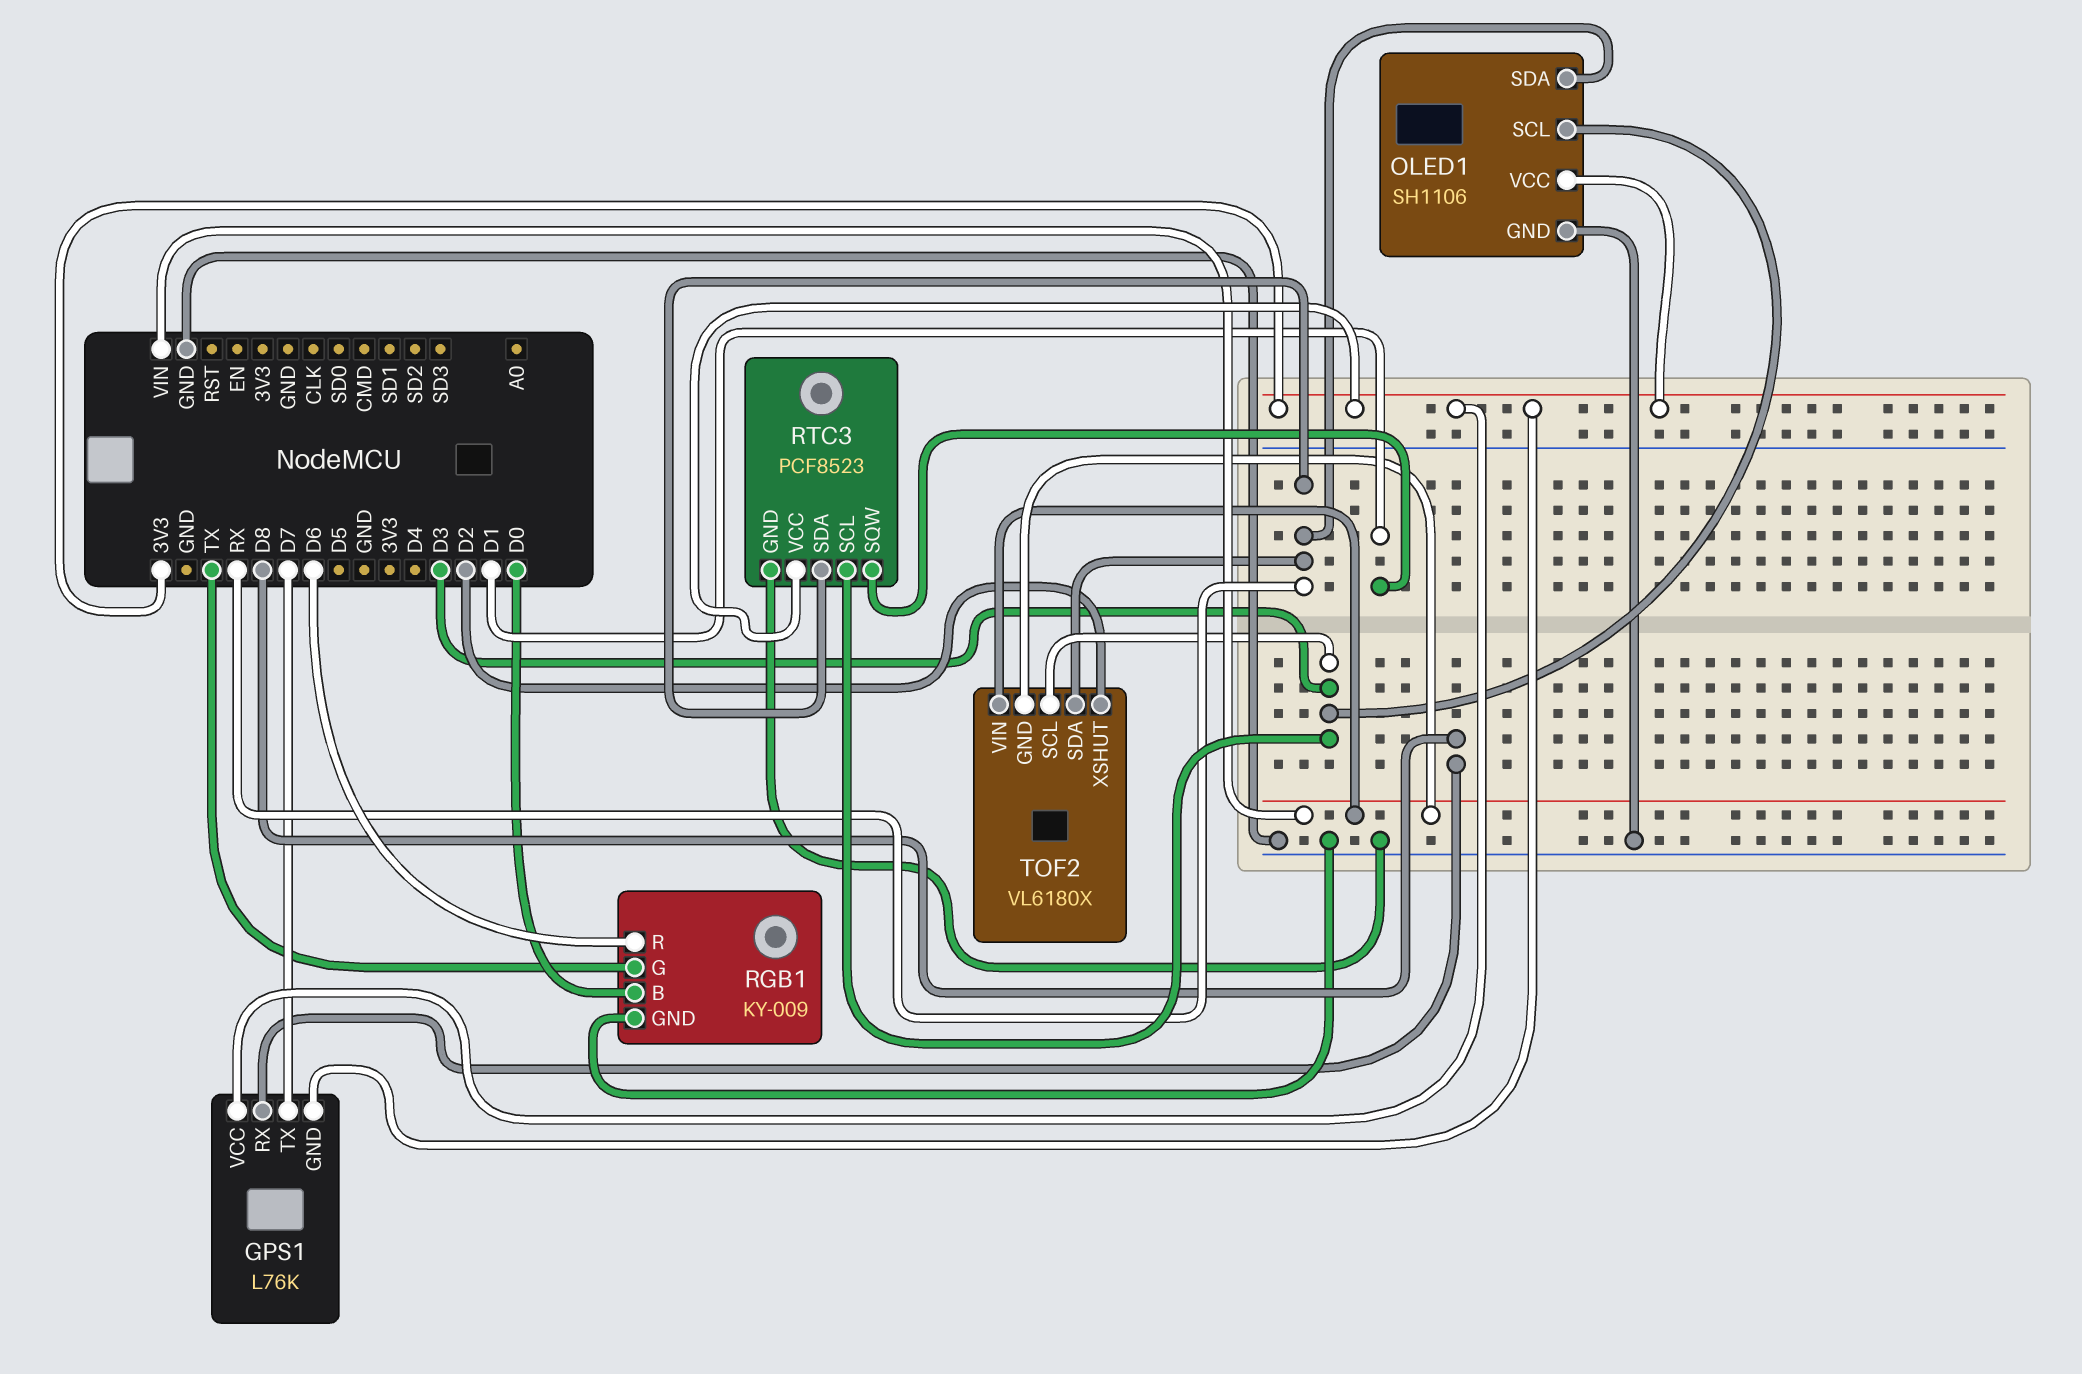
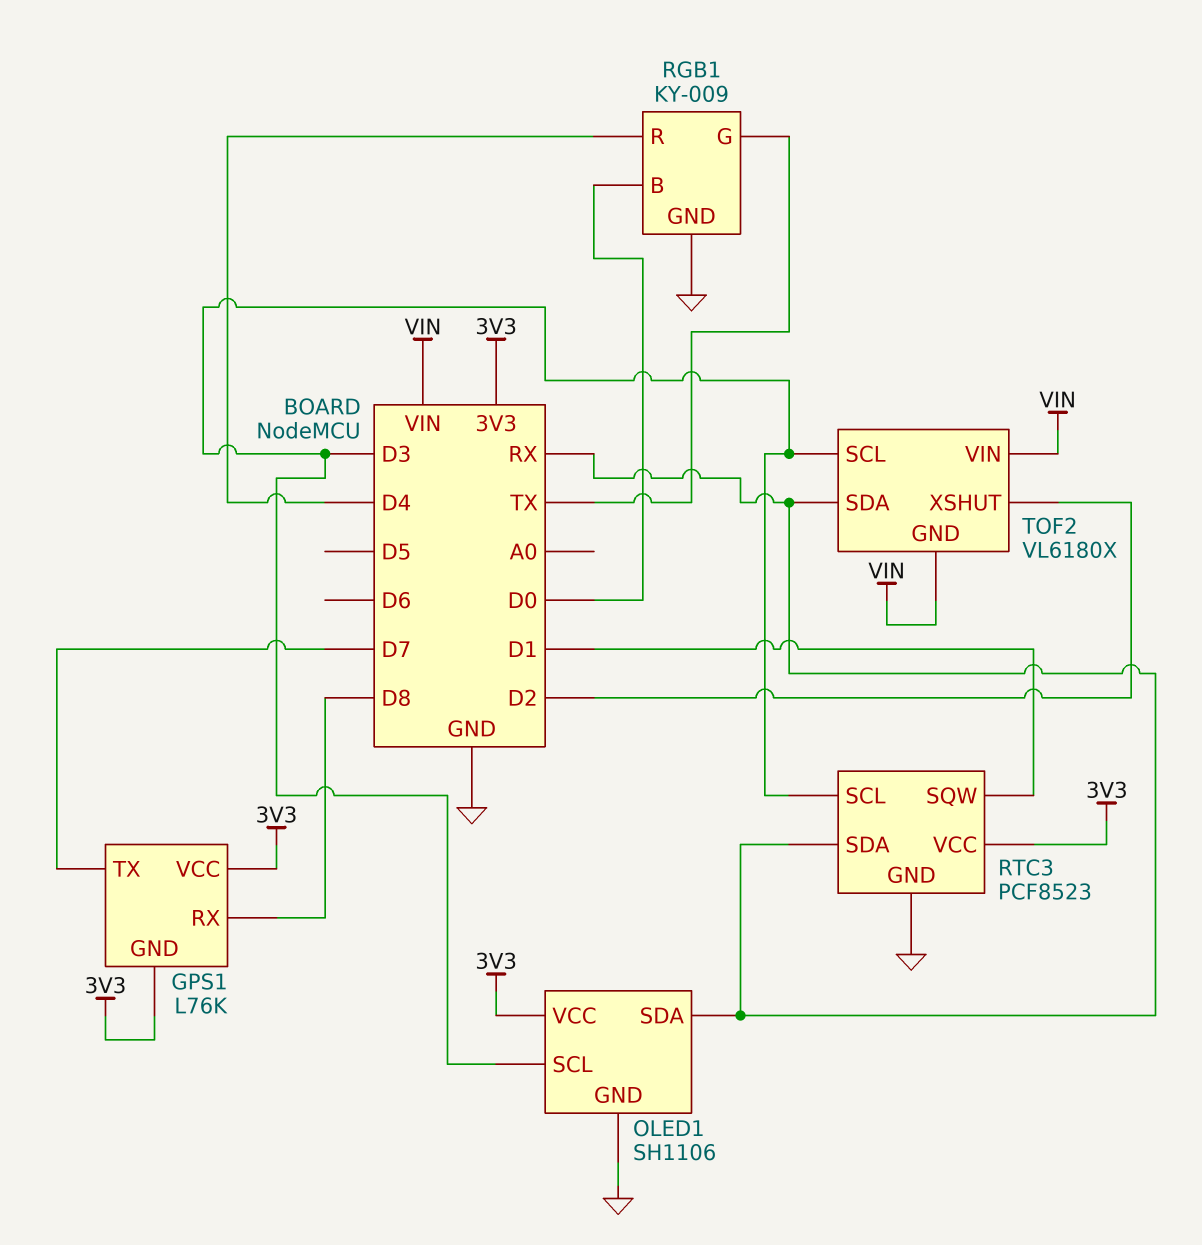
RGB1 pin R: D6 -> D4

